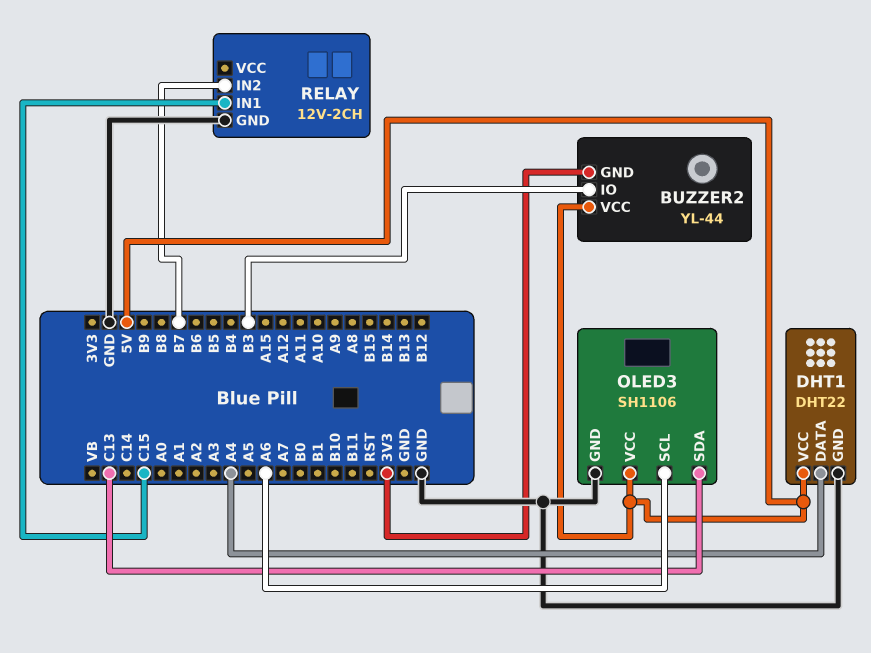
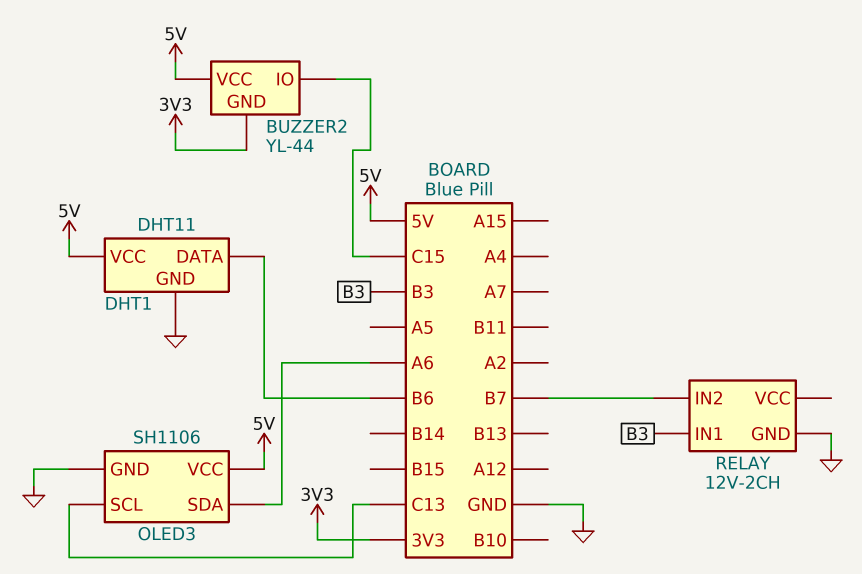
BUZZER2 pin IO: B3 -> C15
DHT1: DHT22 -> DHT11
DHT1 pin DATA: A4 -> B6
OLED3 pin SCL: A6 -> C13
OLED3 pin SDA: C13 -> A6
RELAY pin IN1: C15 -> B3

